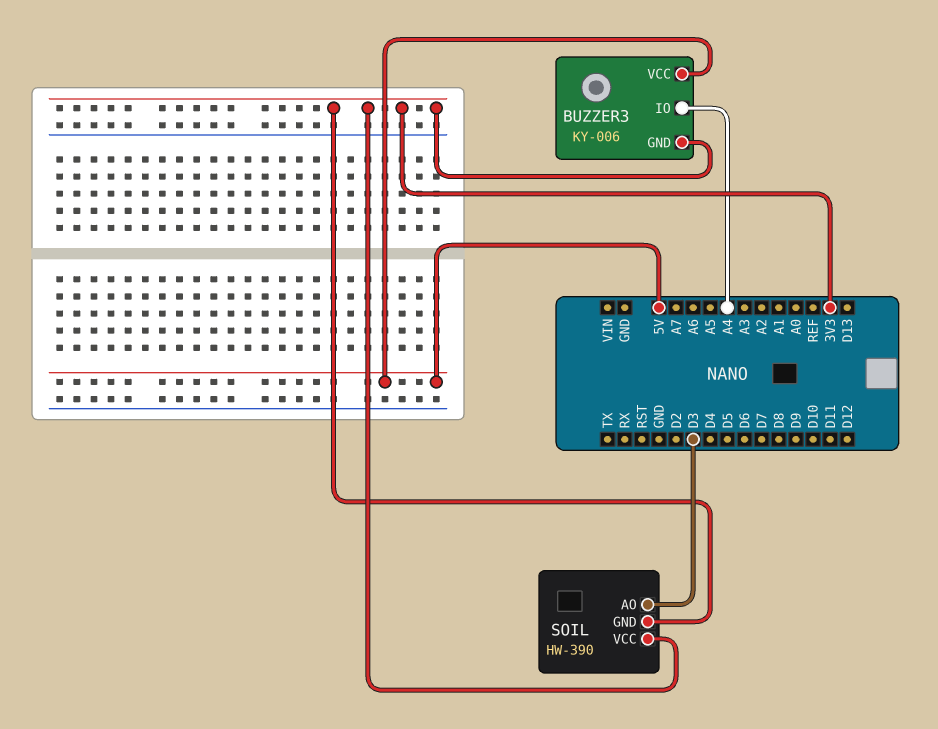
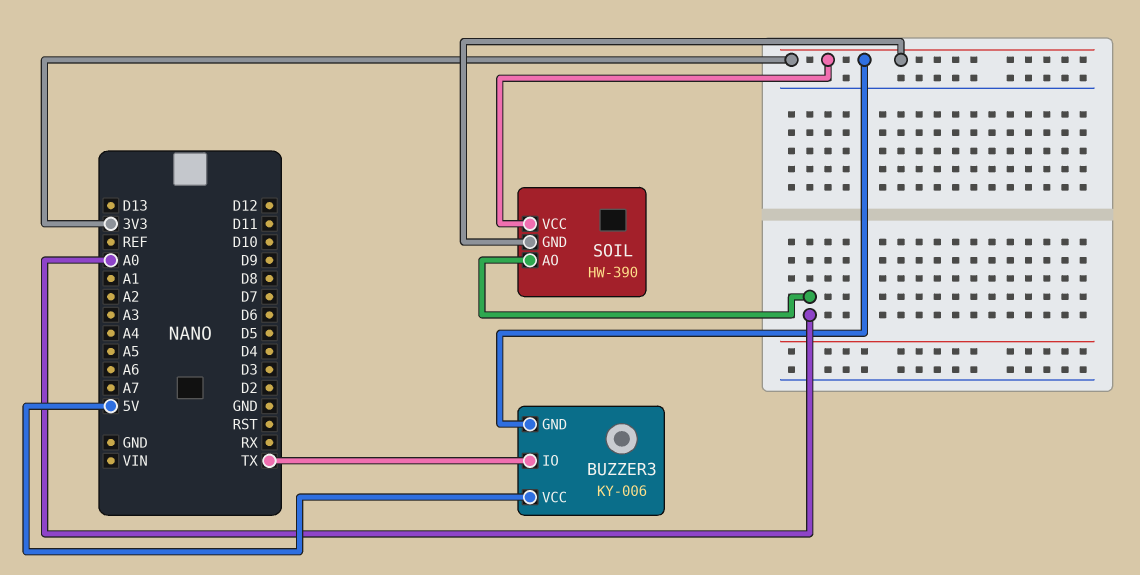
BUZZER3 pin IO: A4 -> TX
SOIL pin AO: D3 -> A0

